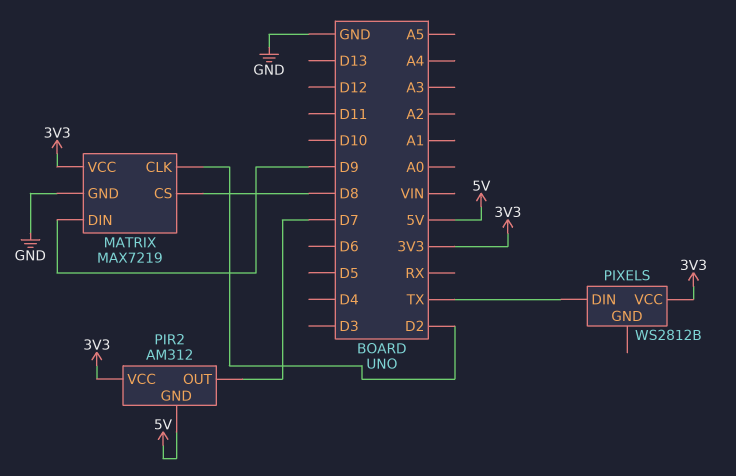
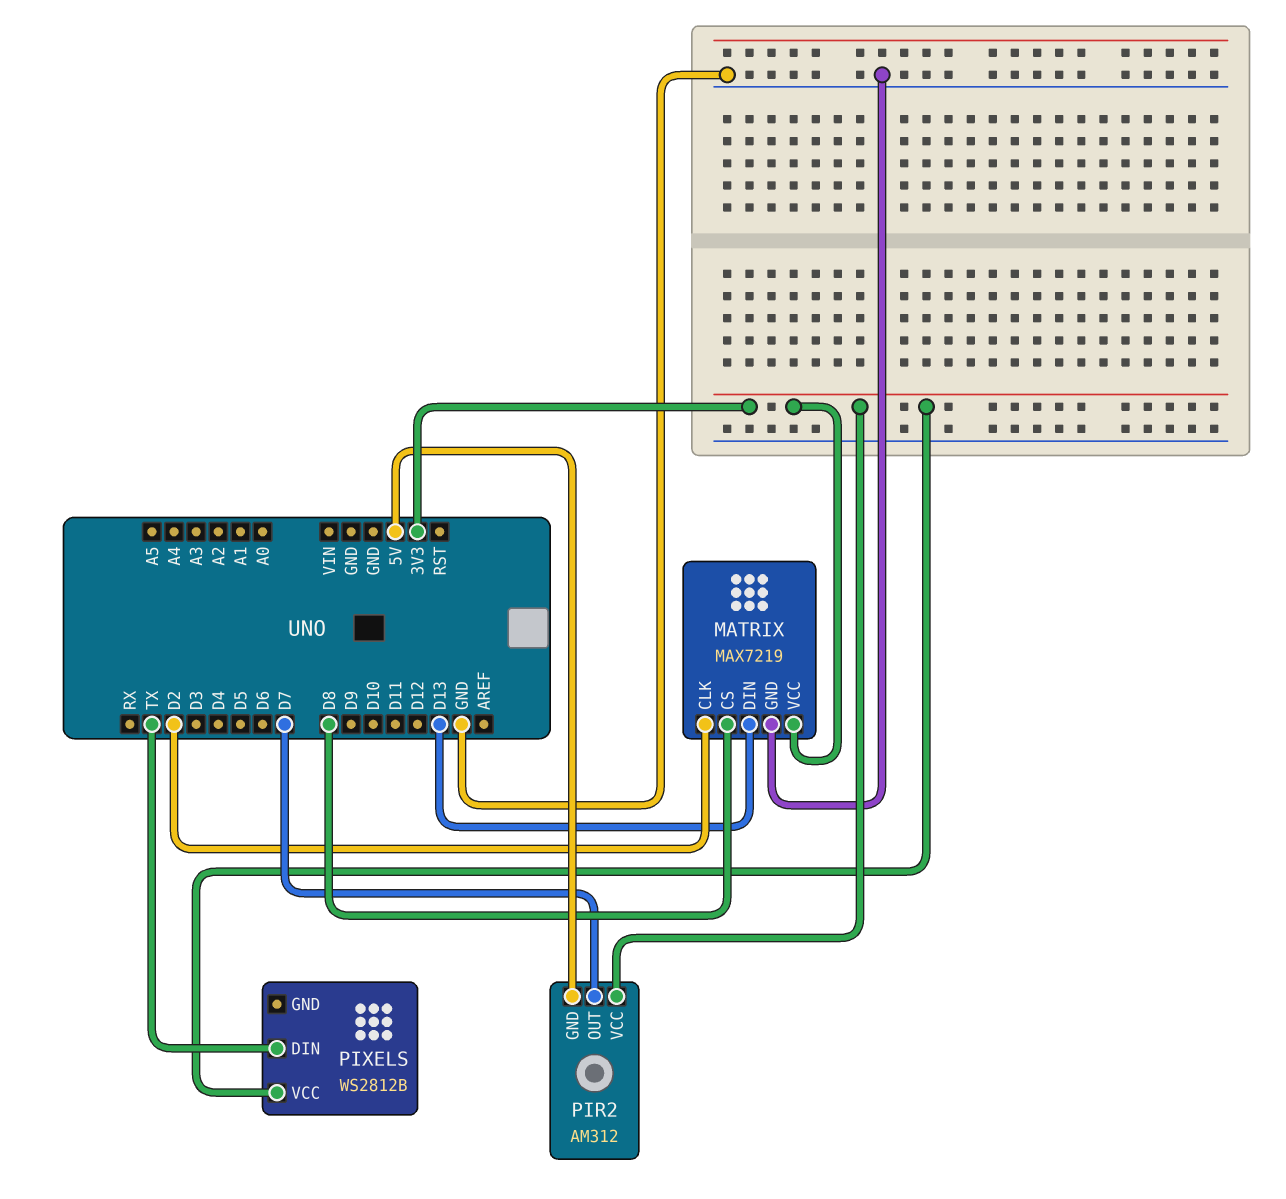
MATRIX pin DIN: D9 -> D13

